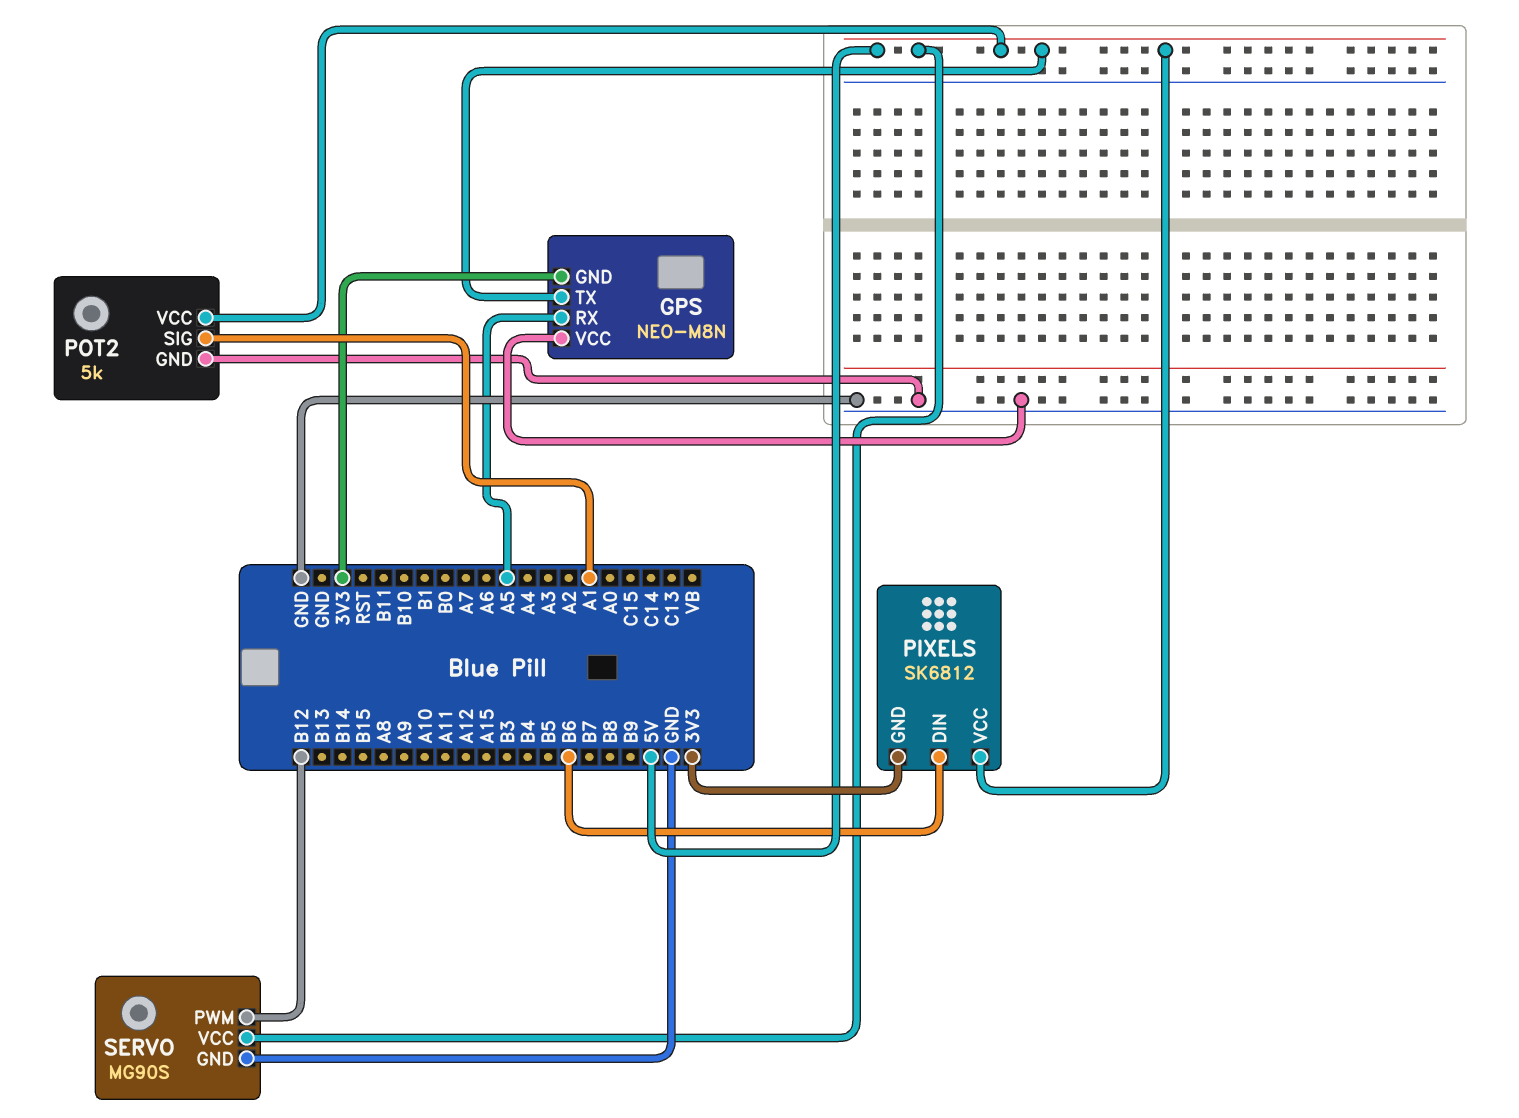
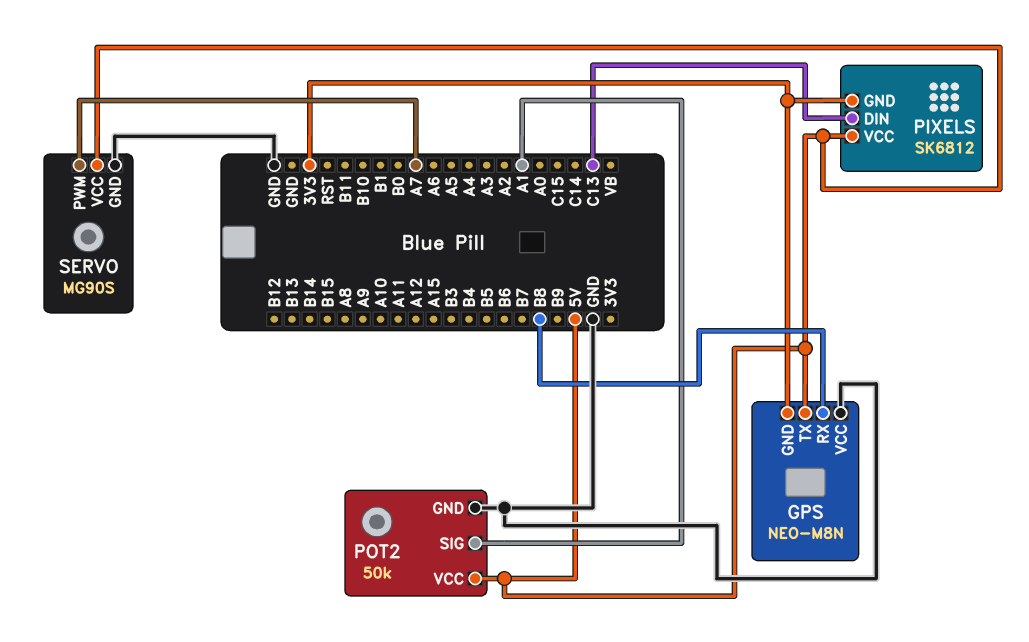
GPS pin RX: A5 -> B8
PIXELS pin DIN: B6 -> C13
POT2: 5k -> 50k
SERVO pin PWM: B12 -> A7

